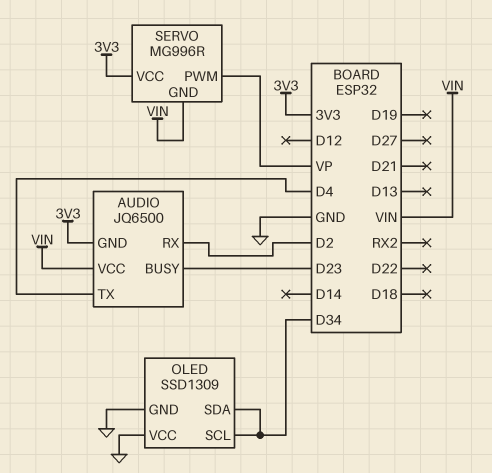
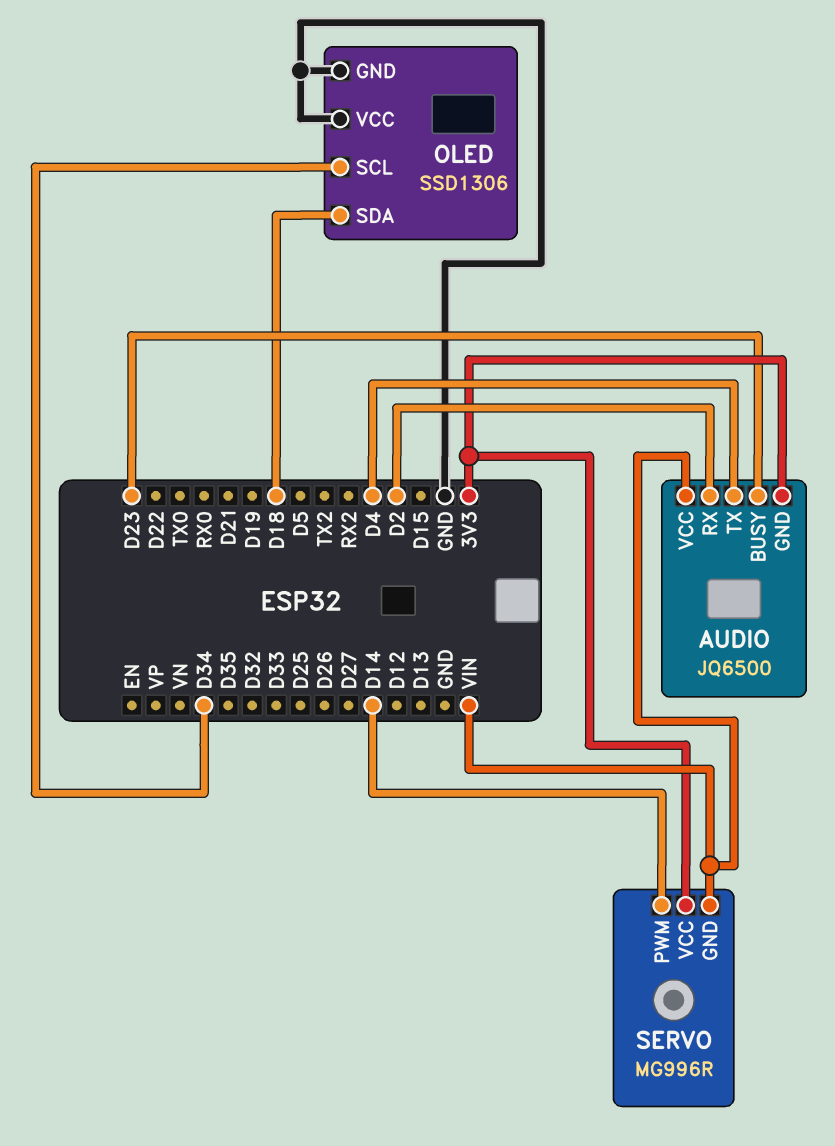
OLED: SSD1309 -> SSD1306
OLED pin SDA: D34 -> D18
SERVO pin PWM: VP -> D14

